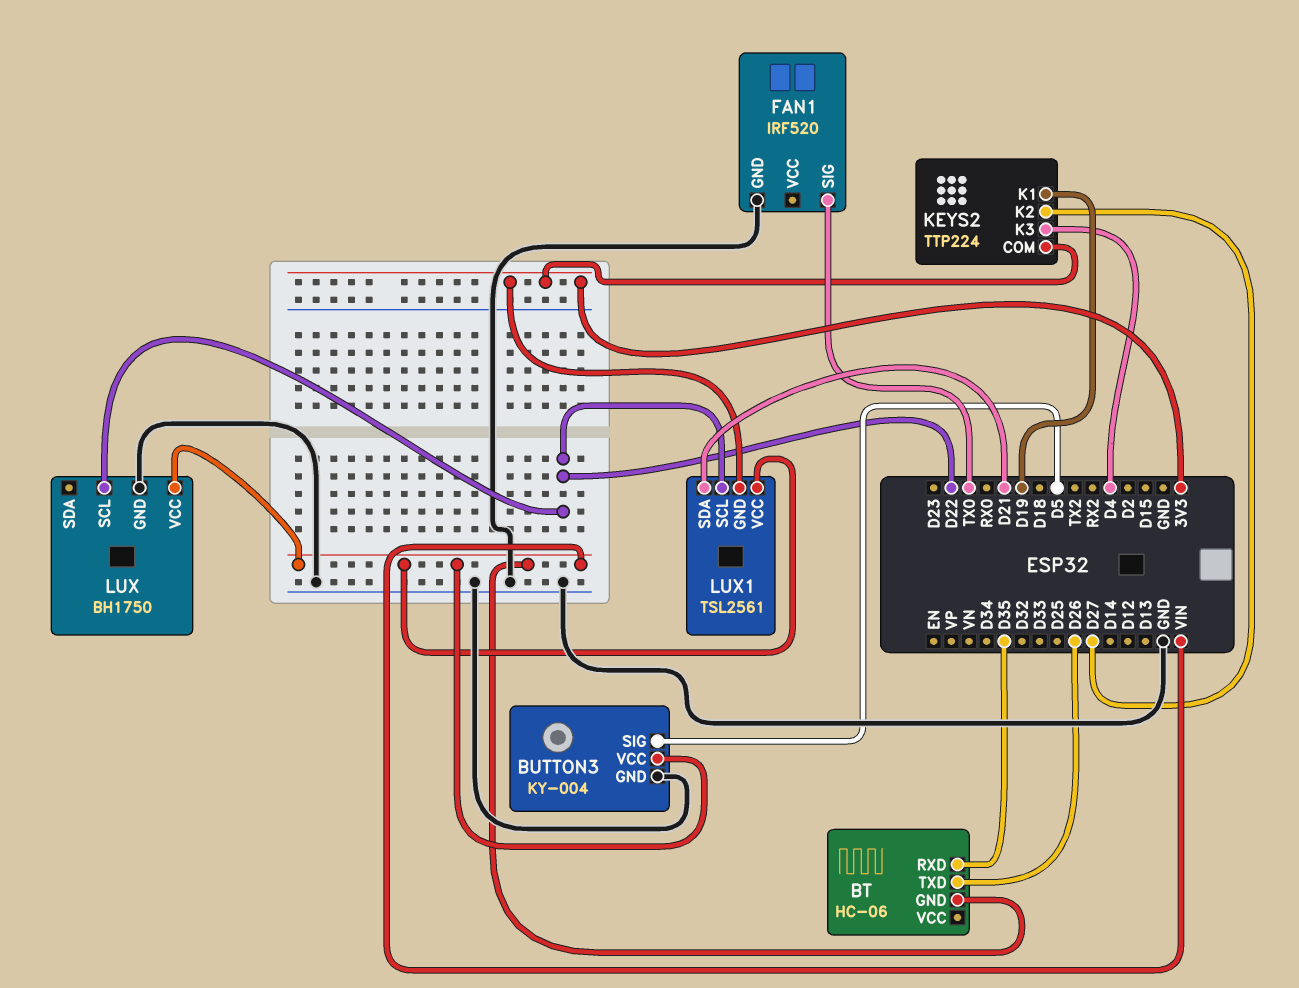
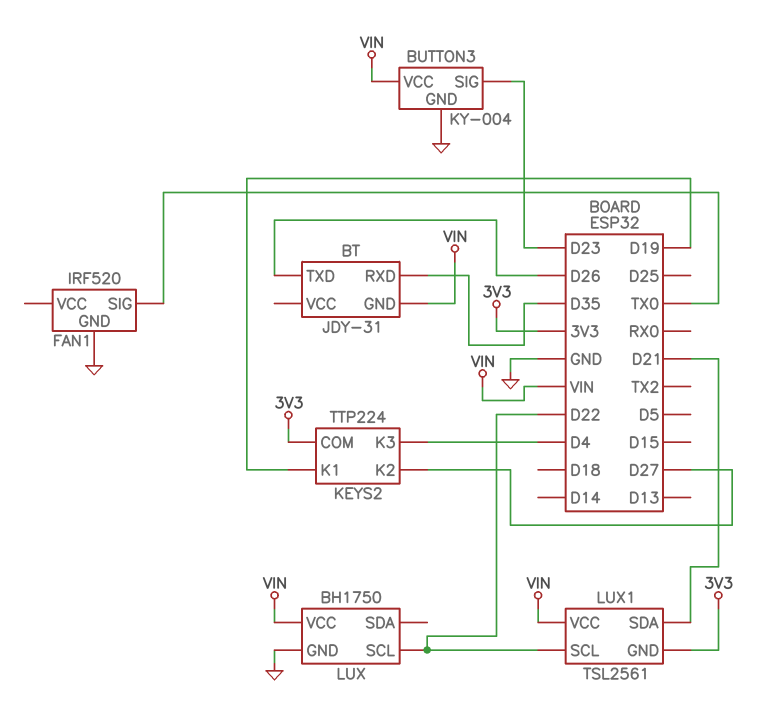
BT: HC-06 -> JDY-31
BUTTON3 pin SIG: D5 -> D23

